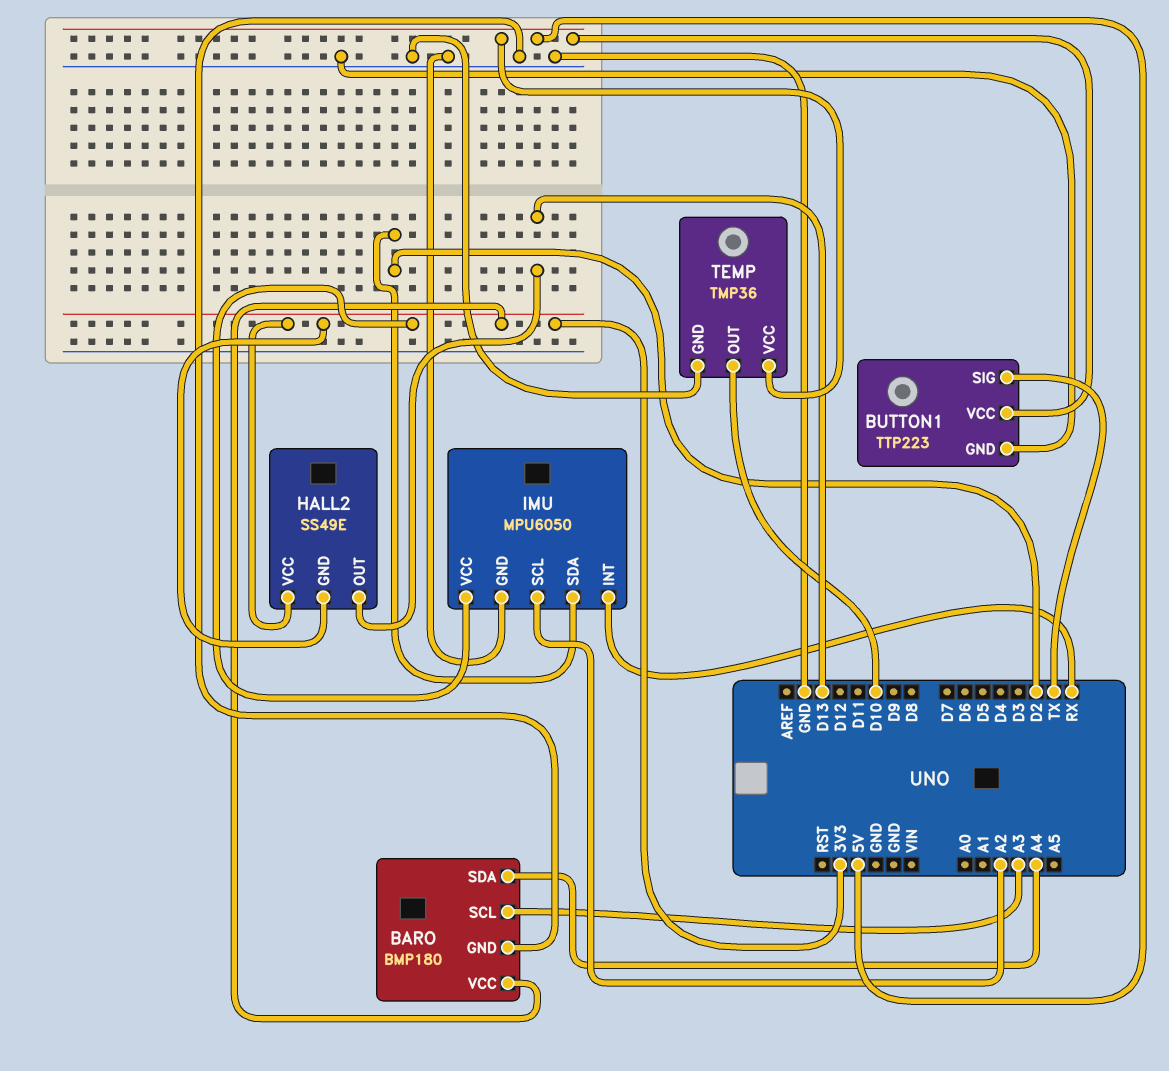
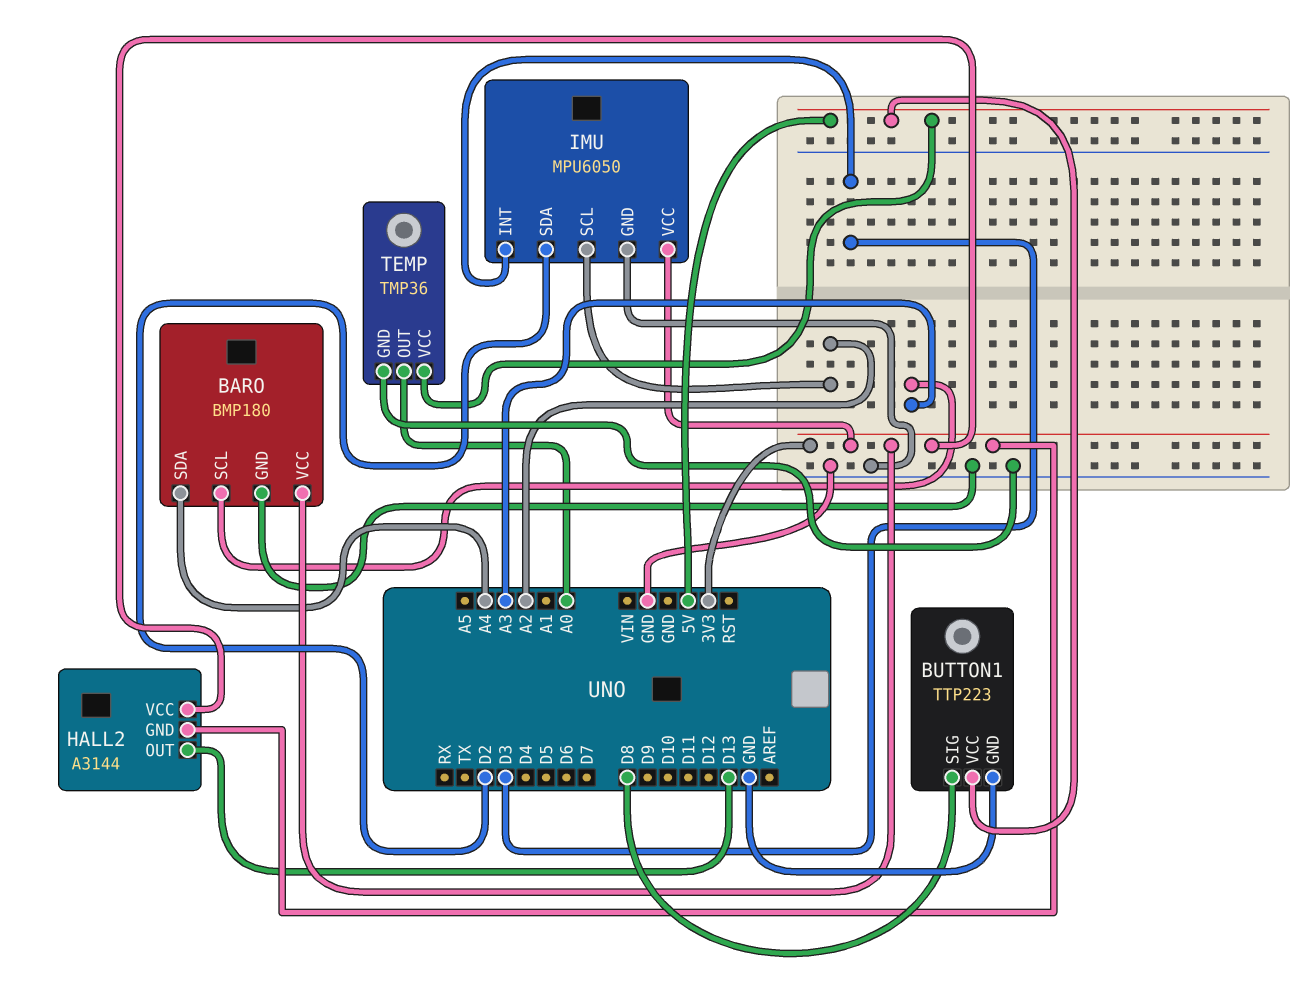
BUTTON1 pin SIG: TX -> D8
HALL2: SS49E -> A3144
IMU pin INT: RX -> D3
TEMP pin OUT: D10 -> A0

